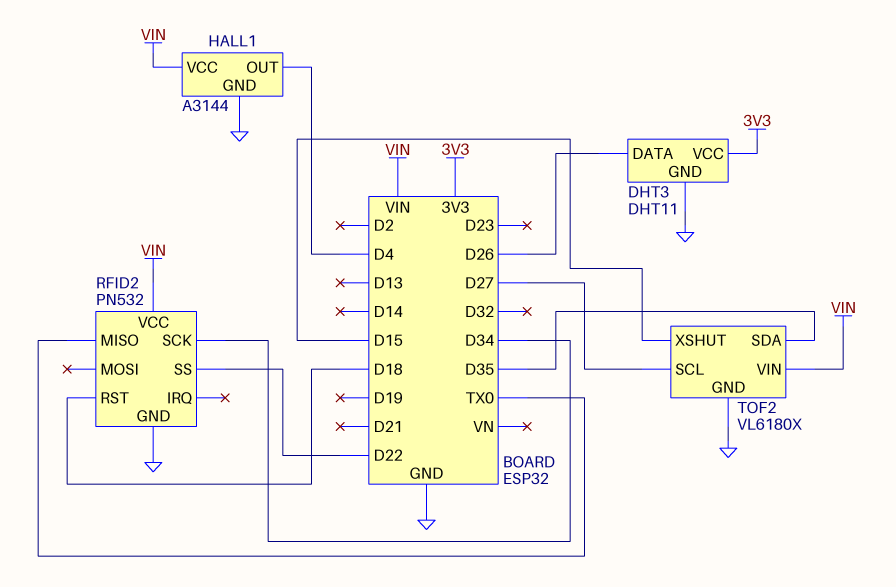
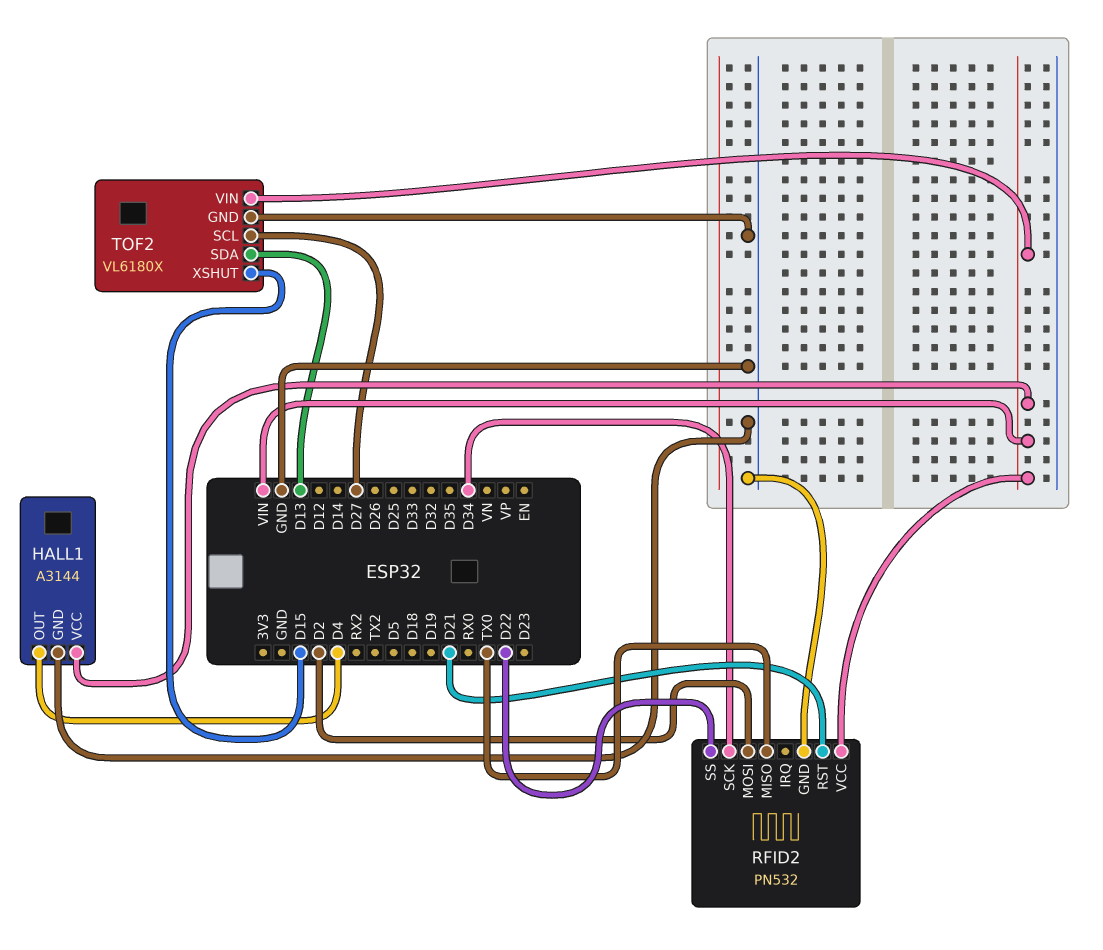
DHT3: DHT11 -> none
DHT3 pin DATA: D26 -> none
DHT3 pin GND: GND -> none
DHT3 pin VCC: 3V3 -> none
RFID2 pin MOSI: none -> D2
RFID2 pin RST: D18 -> D21
TOF2 pin SDA: D35 -> D13

